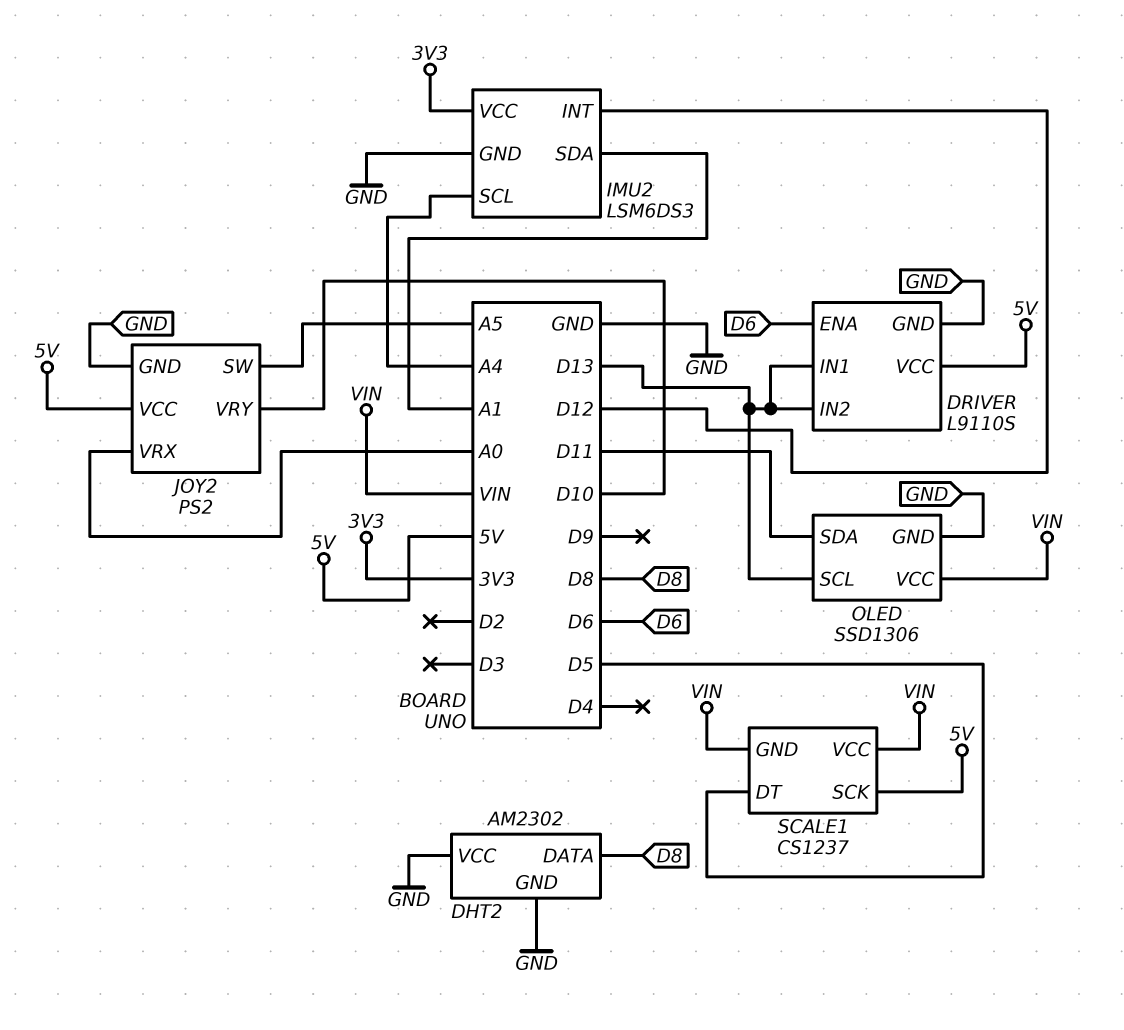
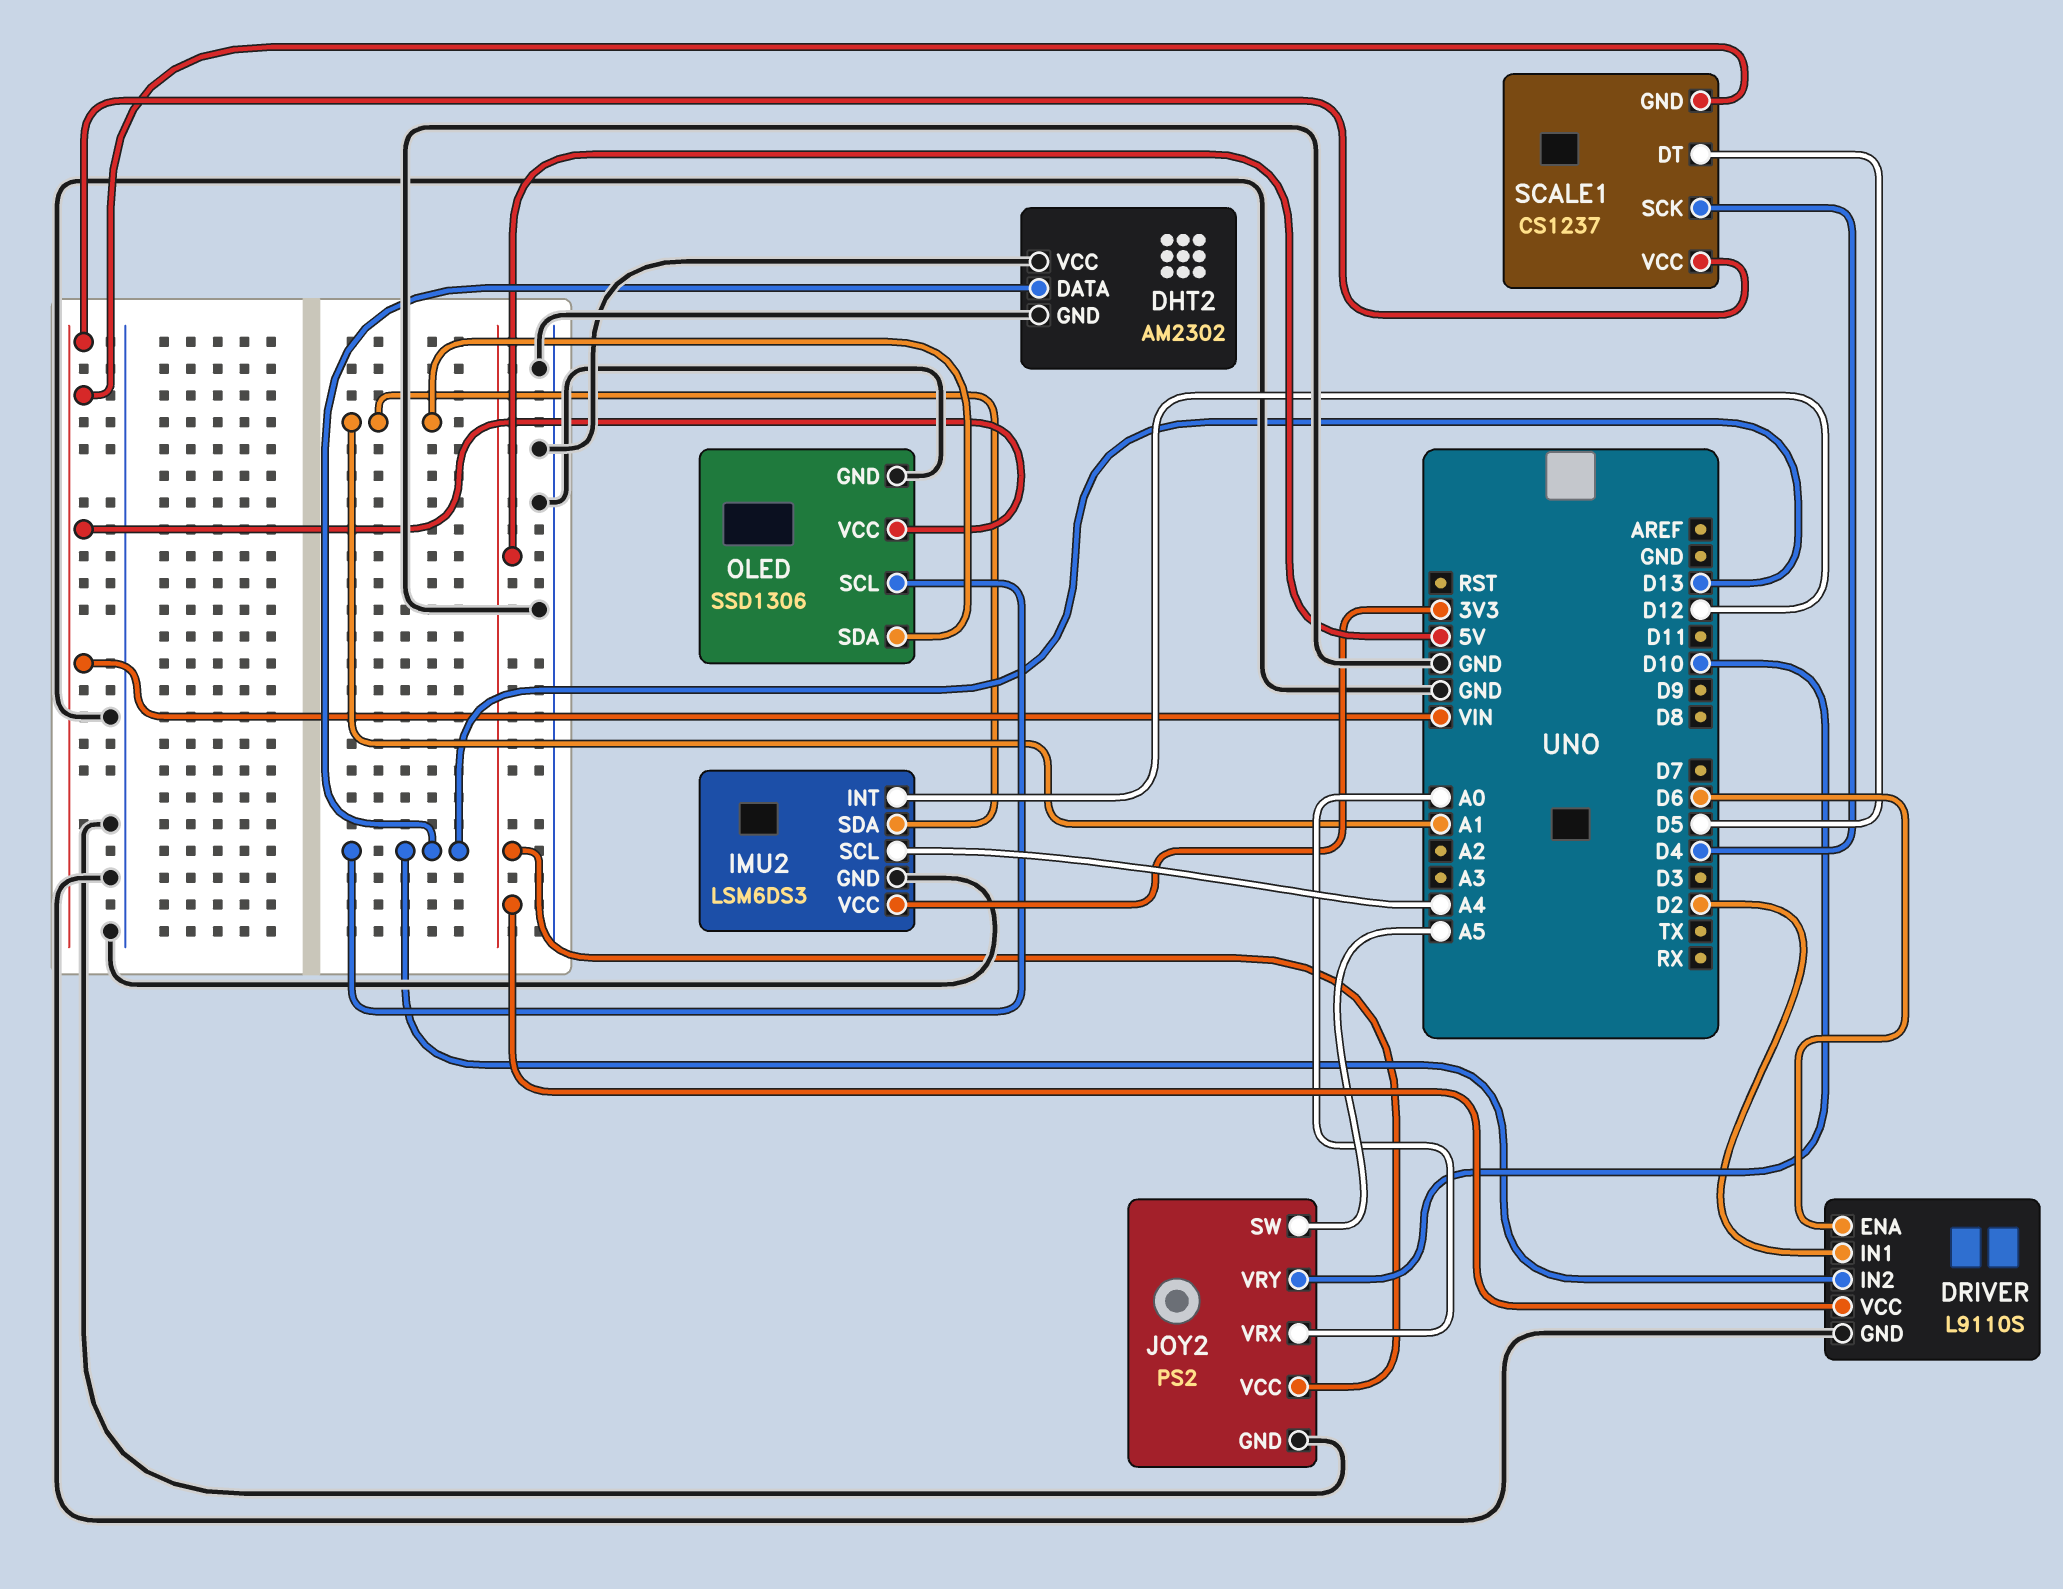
DHT2 pin DATA: D8 -> D13
DRIVER pin IN1: D13 -> D2
OLED pin SDA: D11 -> A1
SCALE1 pin SCK: 5V -> D4

